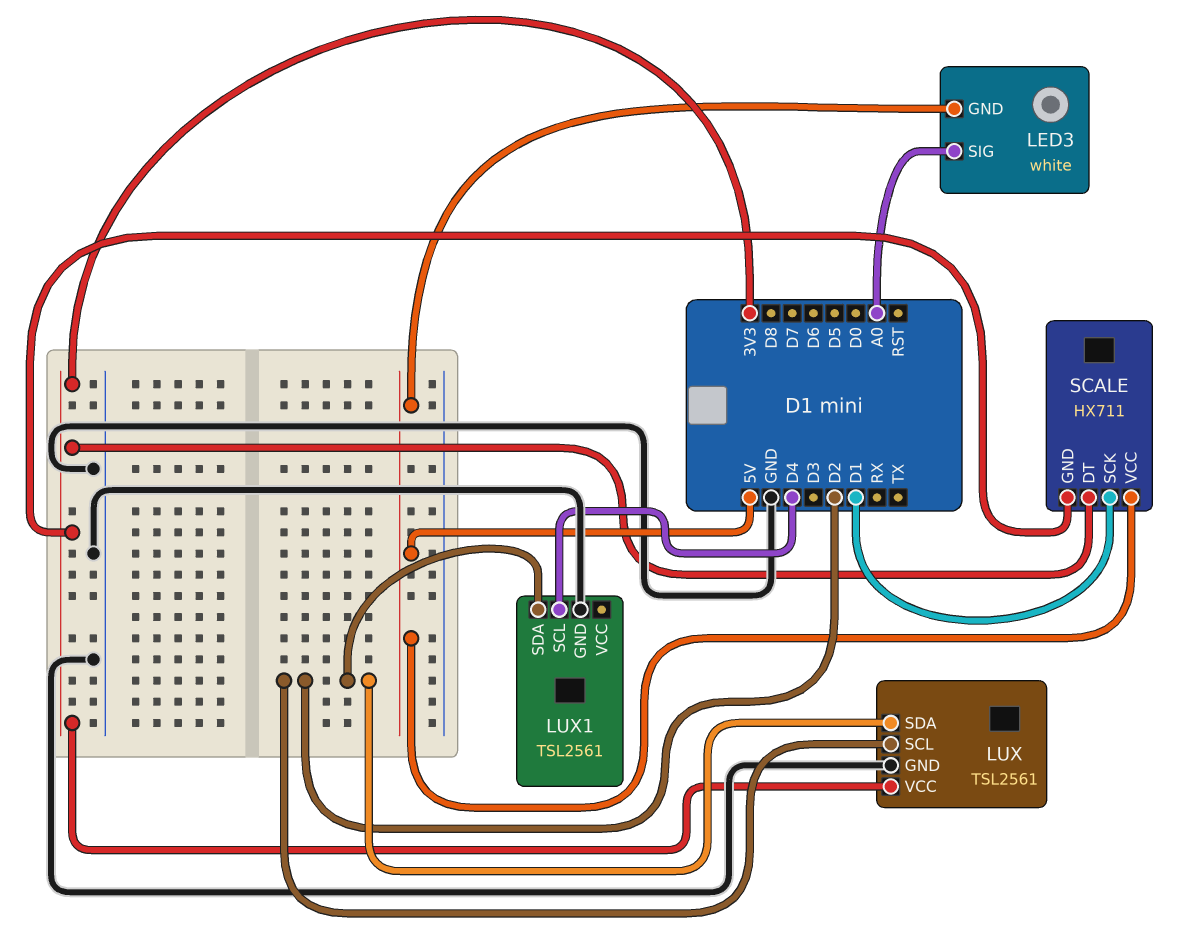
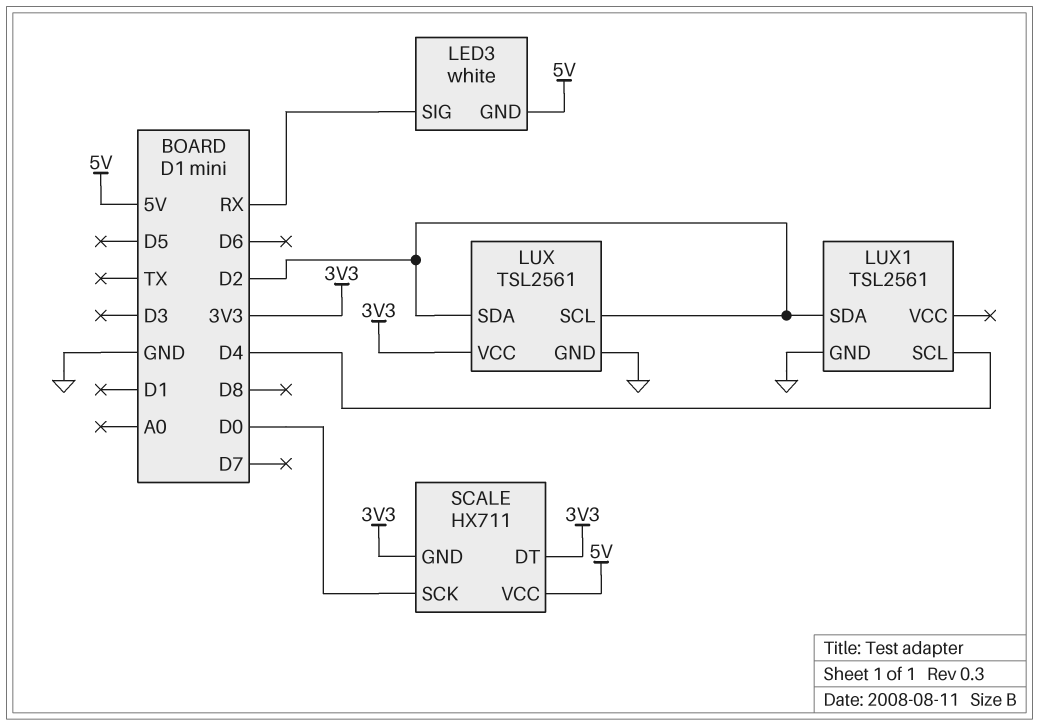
LED3 pin SIG: A0 -> RX
SCALE pin SCK: D1 -> D0

